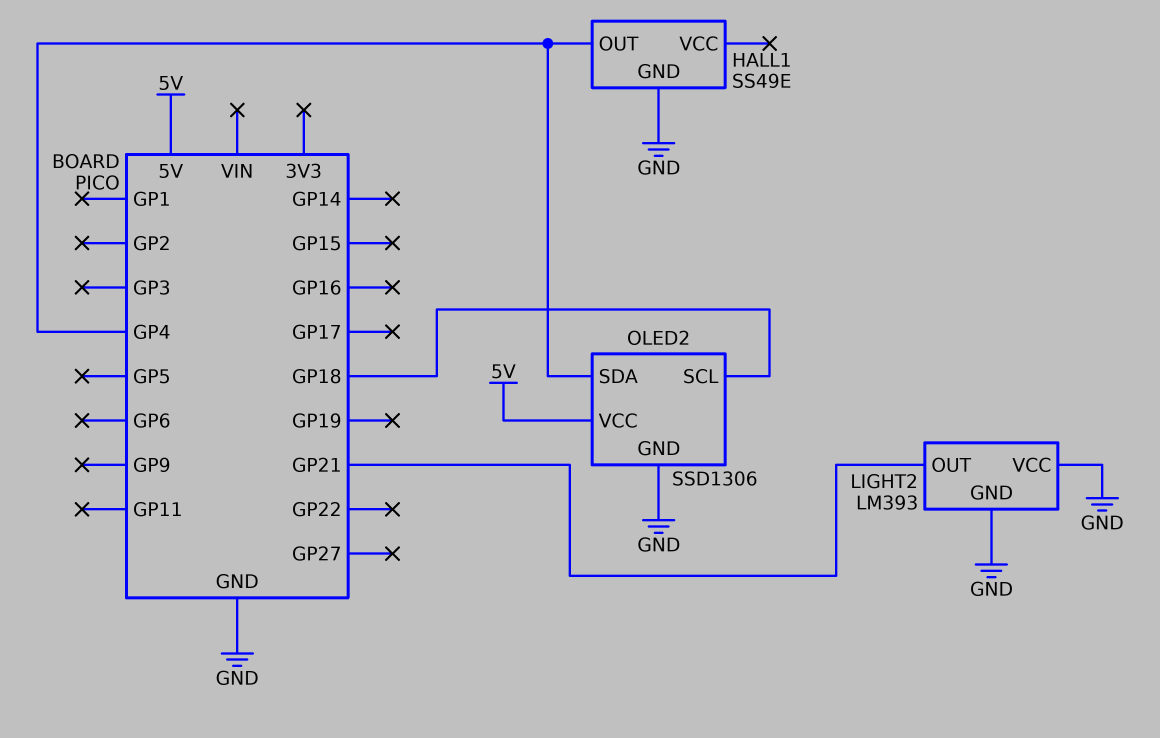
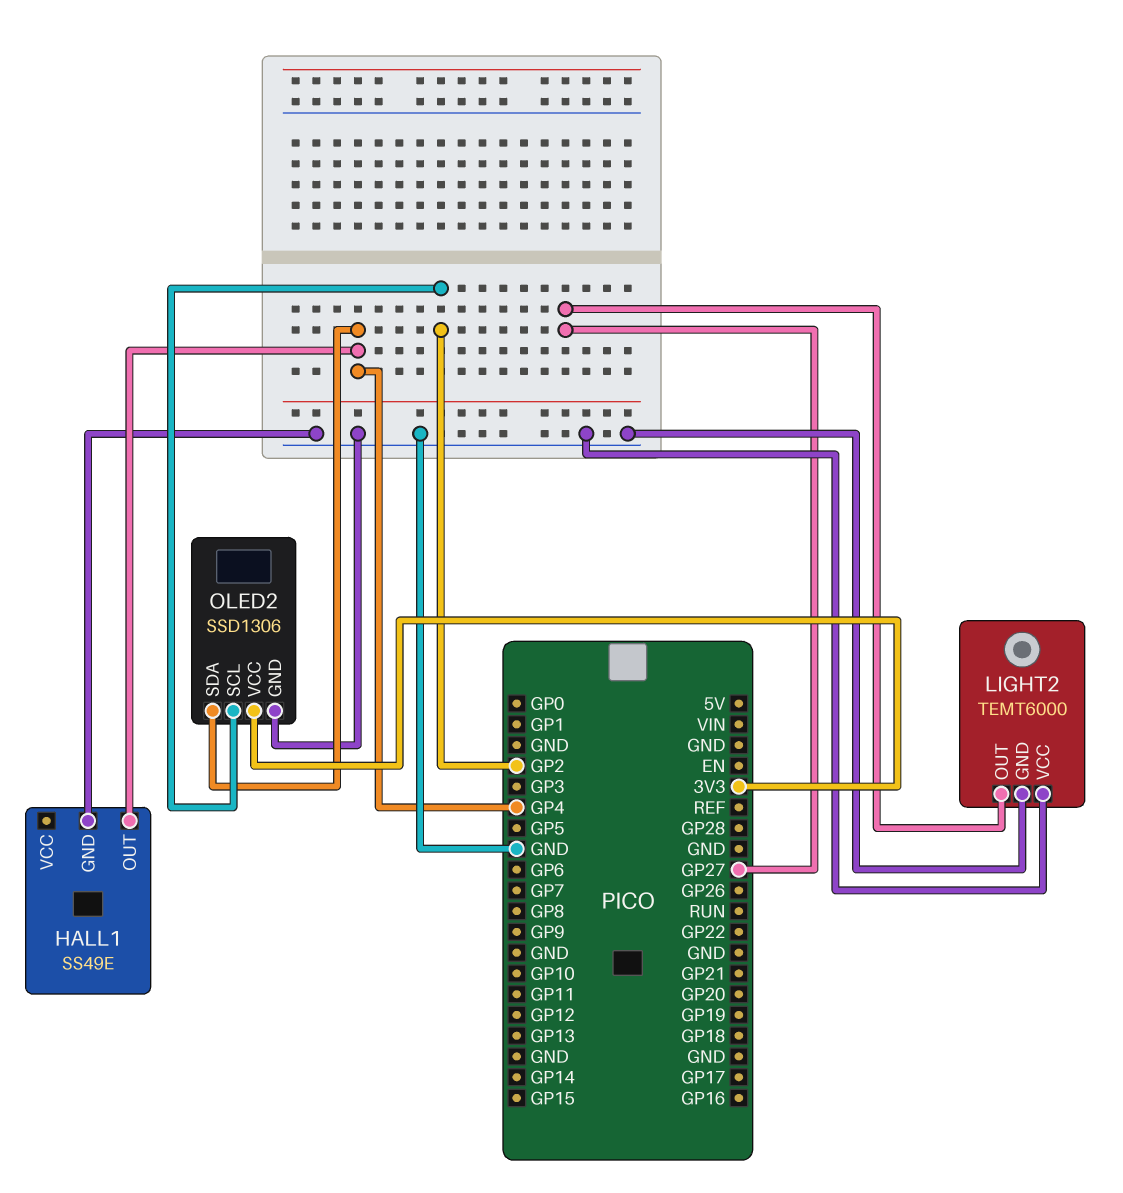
LIGHT2: LM393 -> TEMT6000
LIGHT2 pin OUT: GP21 -> GP27
OLED2 pin SCL: GP18 -> GP2
OLED2 pin VCC: 5V -> 3V3

